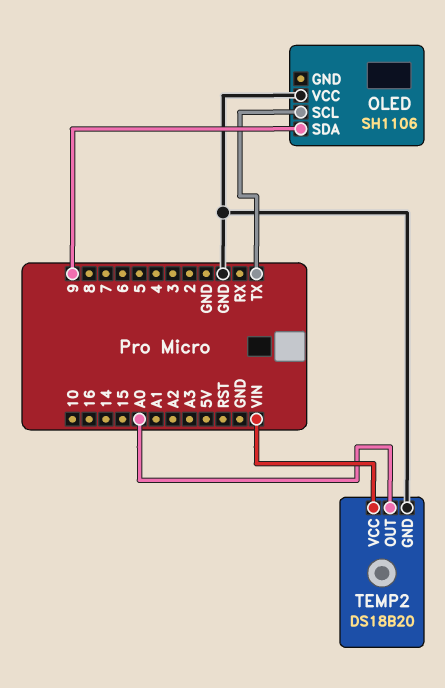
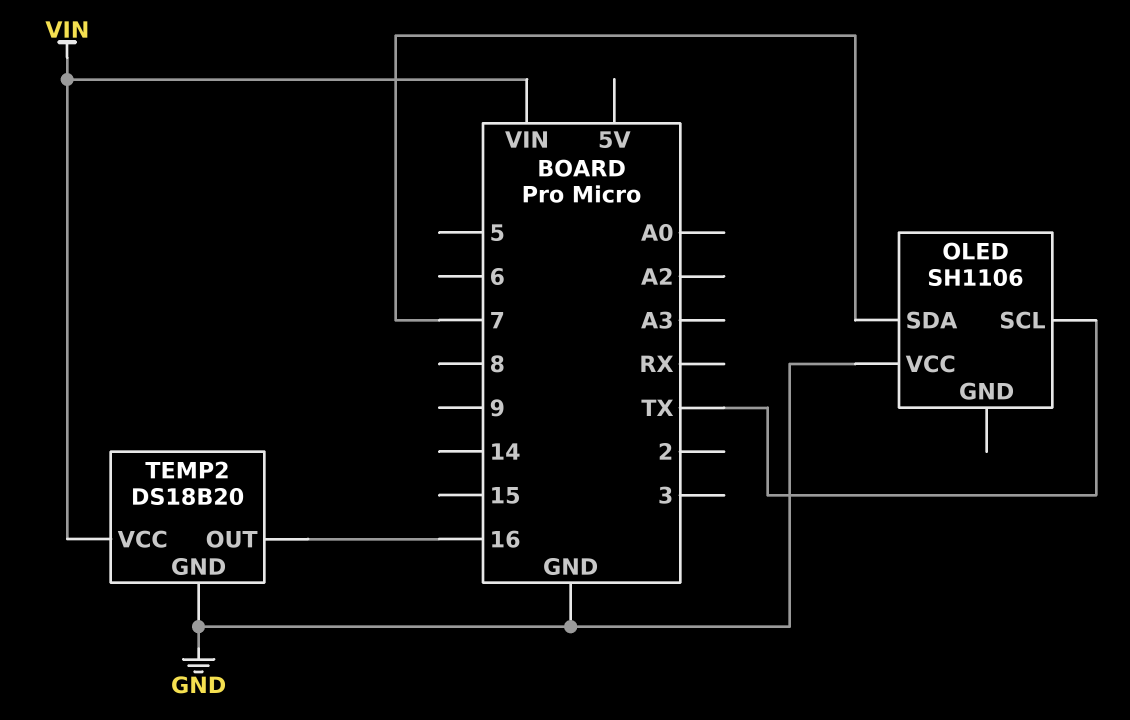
OLED pin SDA: 9 -> 7
TEMP2 pin OUT: A0 -> 16

